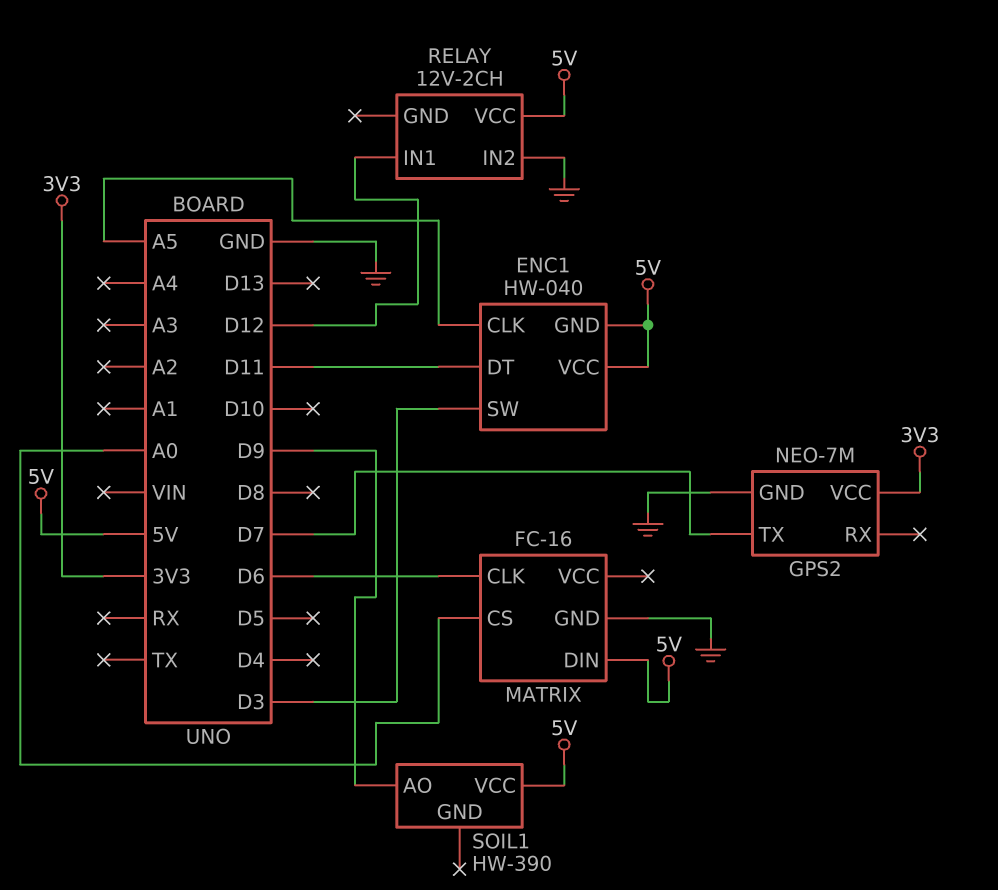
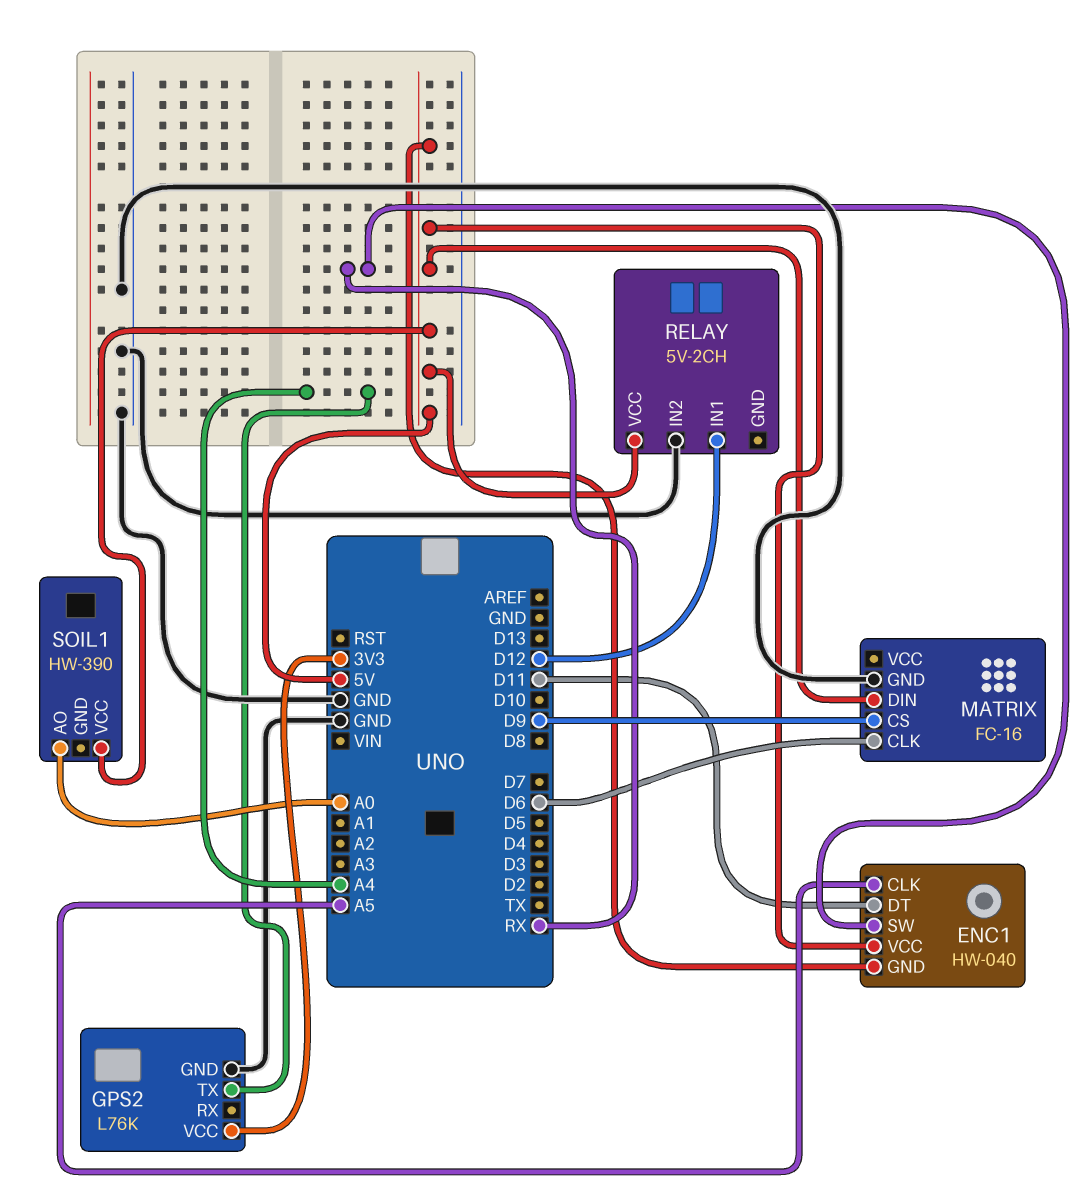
ENC1 pin SW: D3 -> RX
GPS2: NEO-7M -> L76K
GPS2 pin TX: D7 -> A4
MATRIX pin CS: A0 -> D9
RELAY: 12V-2CH -> 5V-2CH
SOIL1 pin AO: D9 -> A0

